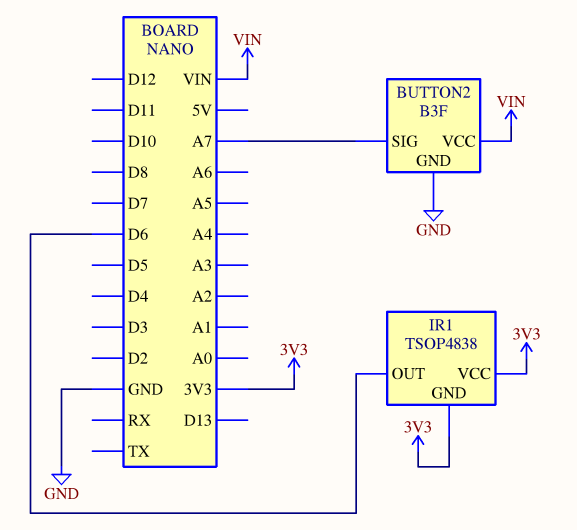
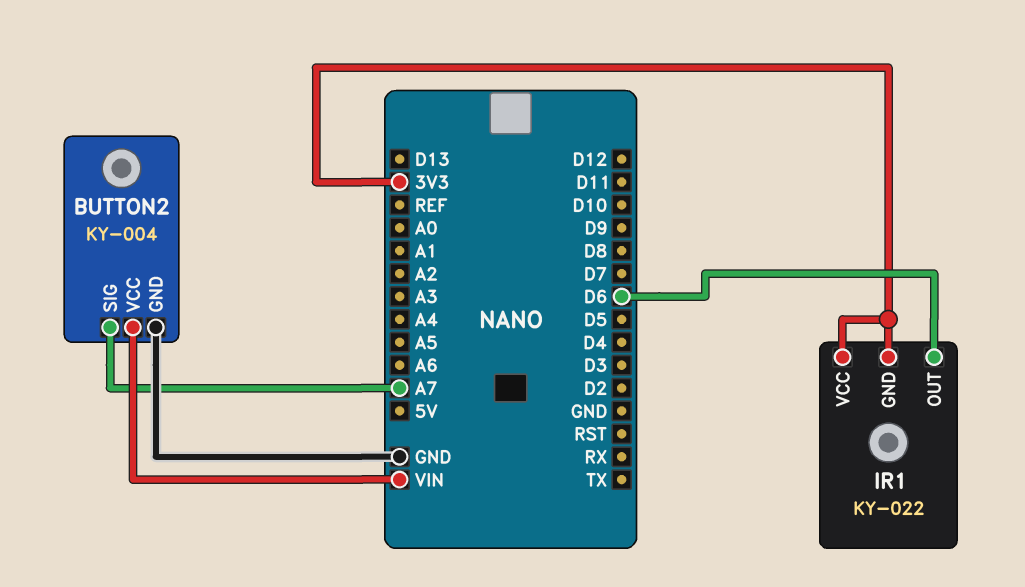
BUTTON2: B3F -> KY-004
IR1: TSOP4838 -> KY-022

